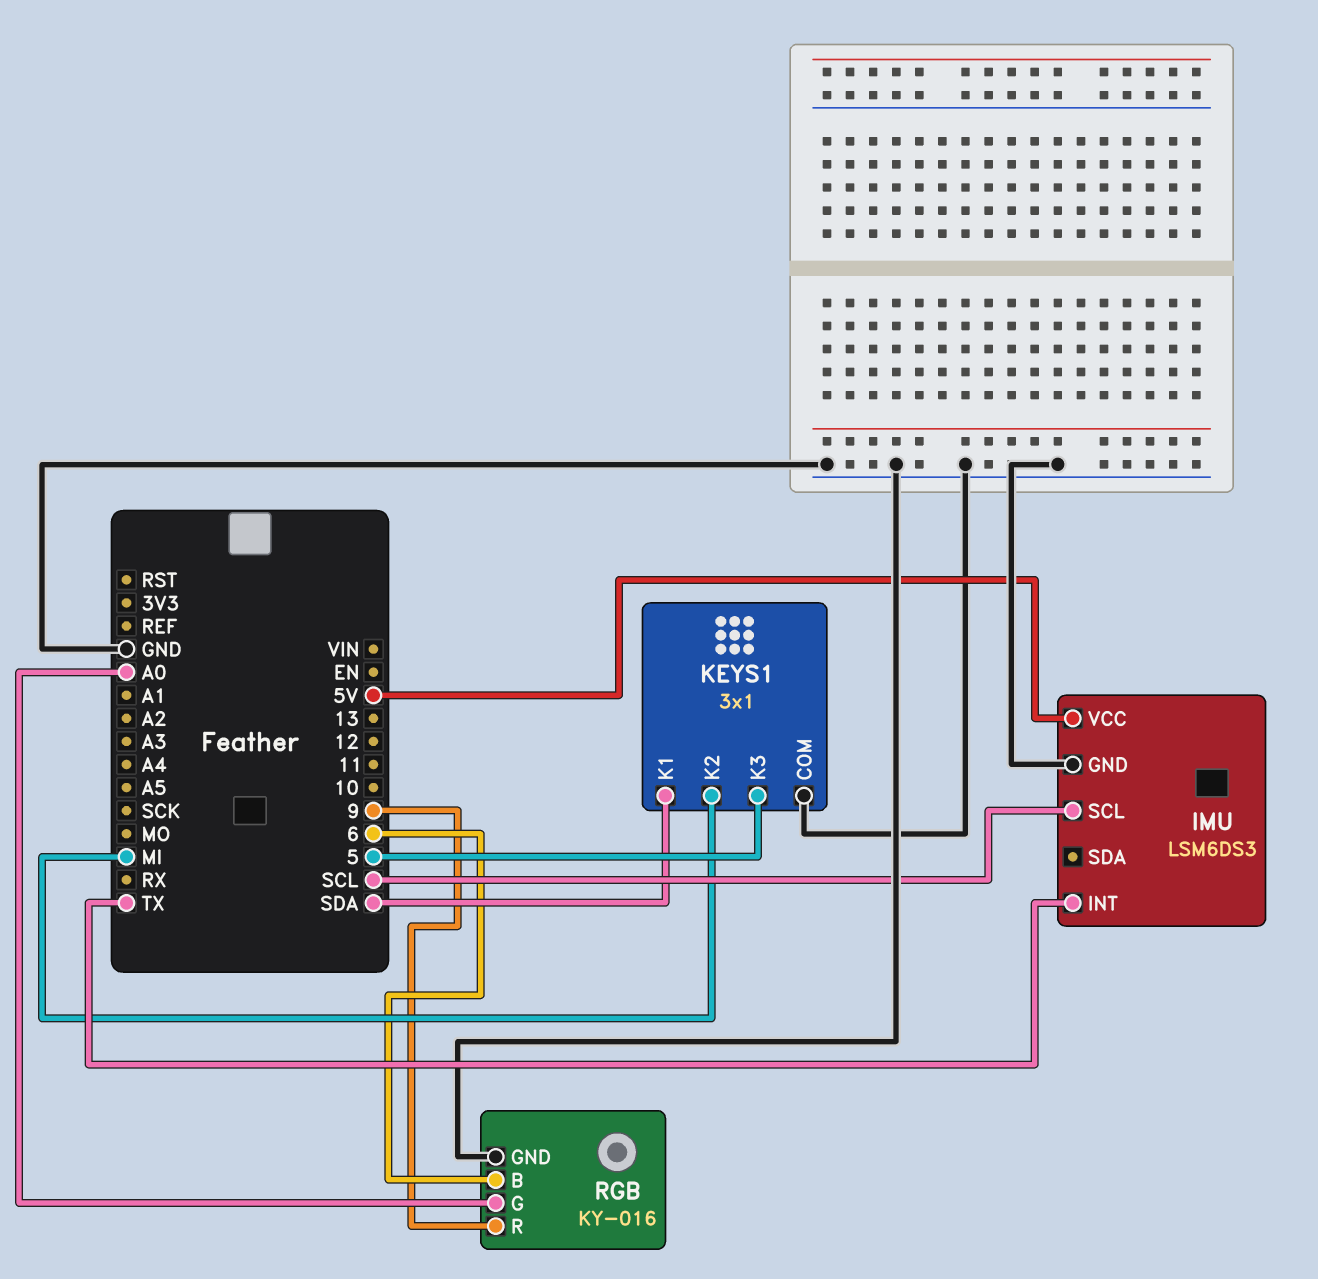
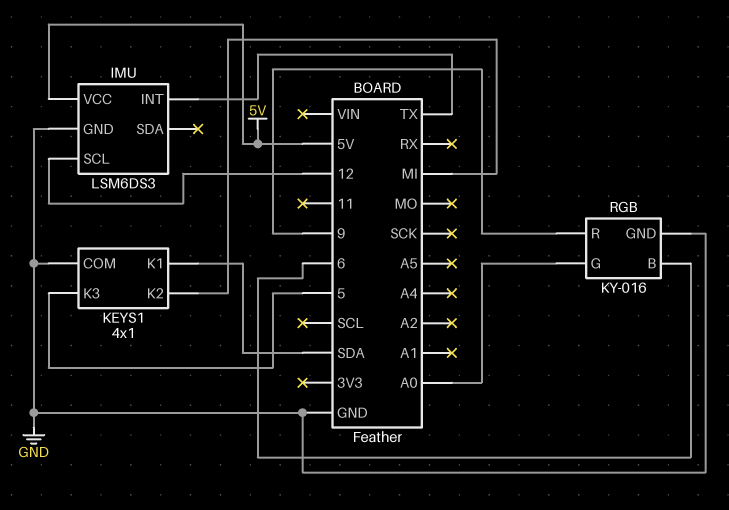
IMU pin SCL: SCL -> 12
KEYS1: 3x1 -> 4x1

